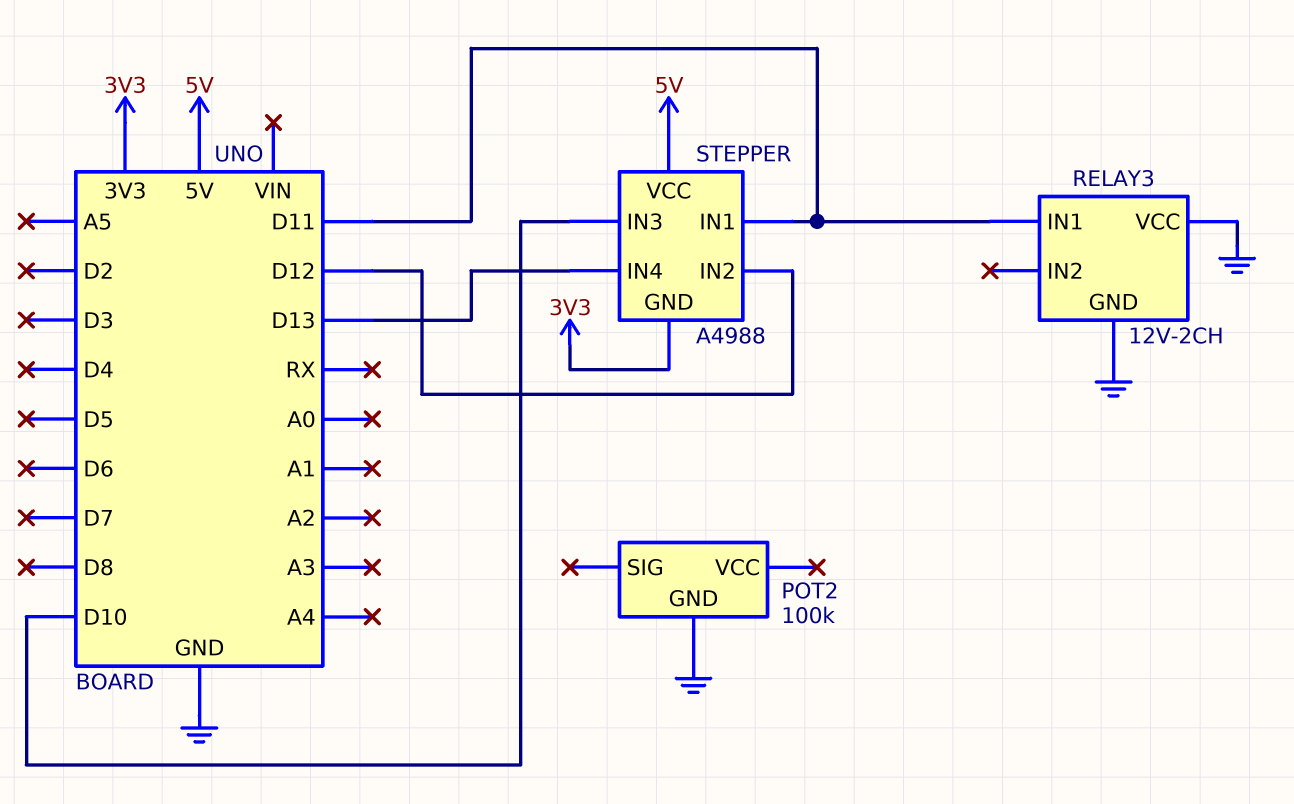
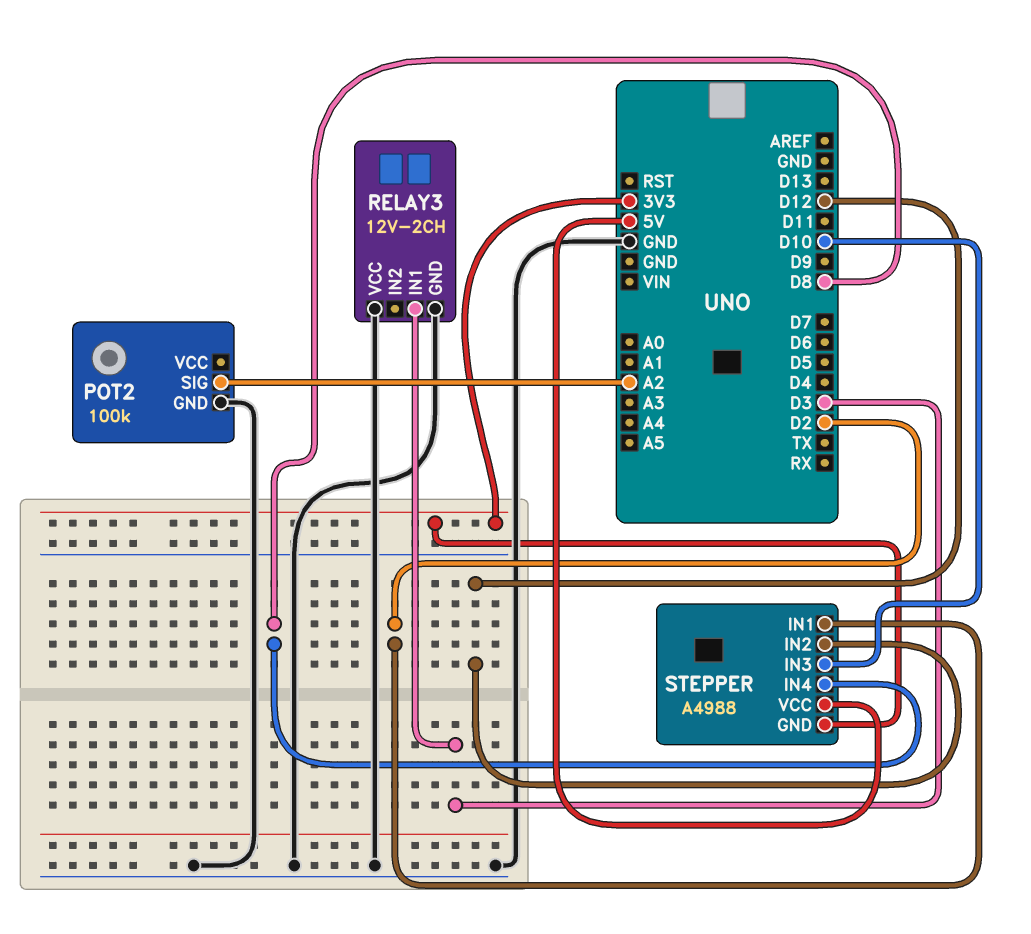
POT2 pin SIG: none -> A2
RELAY3 pin IN1: D11 -> D3
STEPPER pin IN1: D11 -> D2
STEPPER pin IN4: D13 -> D8

